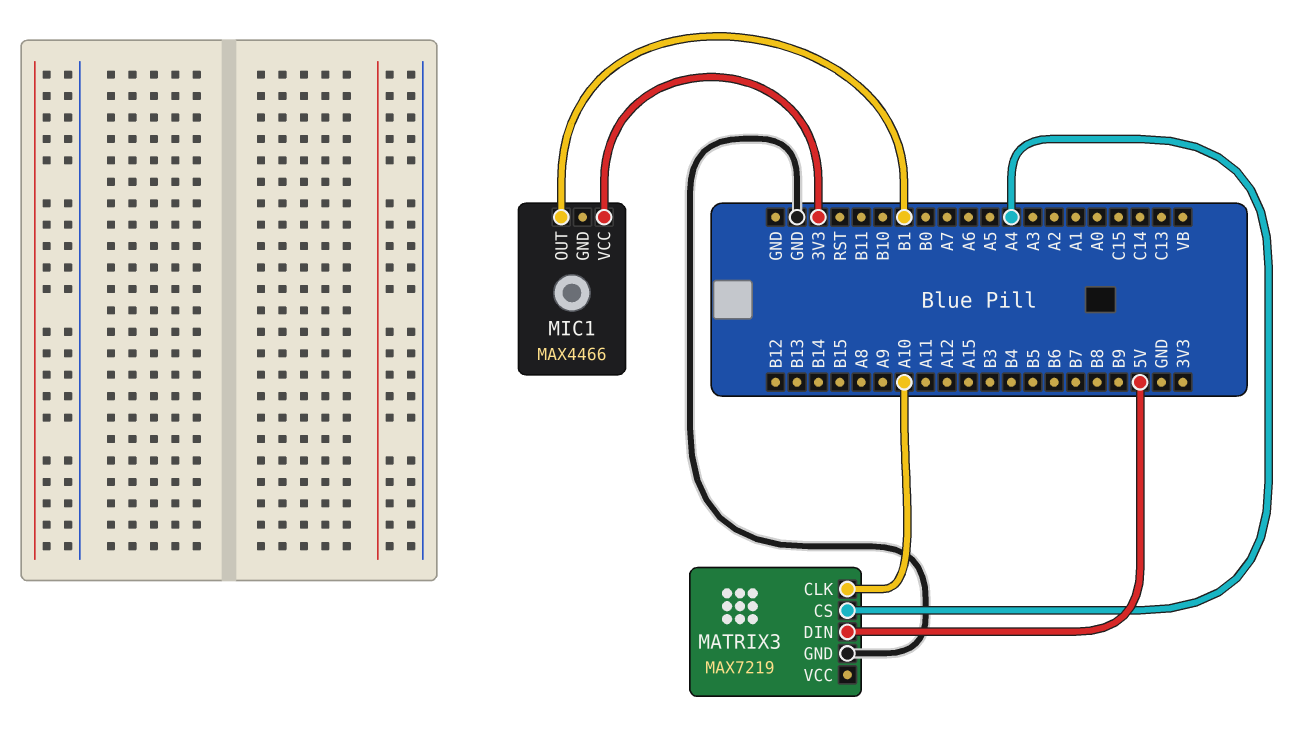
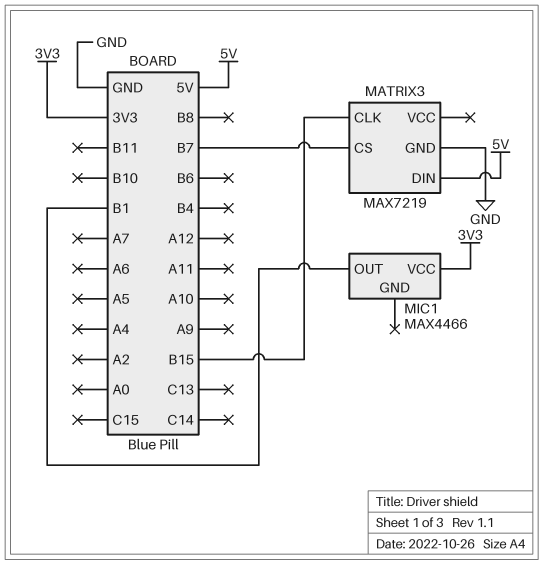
MATRIX3 pin CLK: A10 -> B15
MATRIX3 pin CS: A4 -> B7

